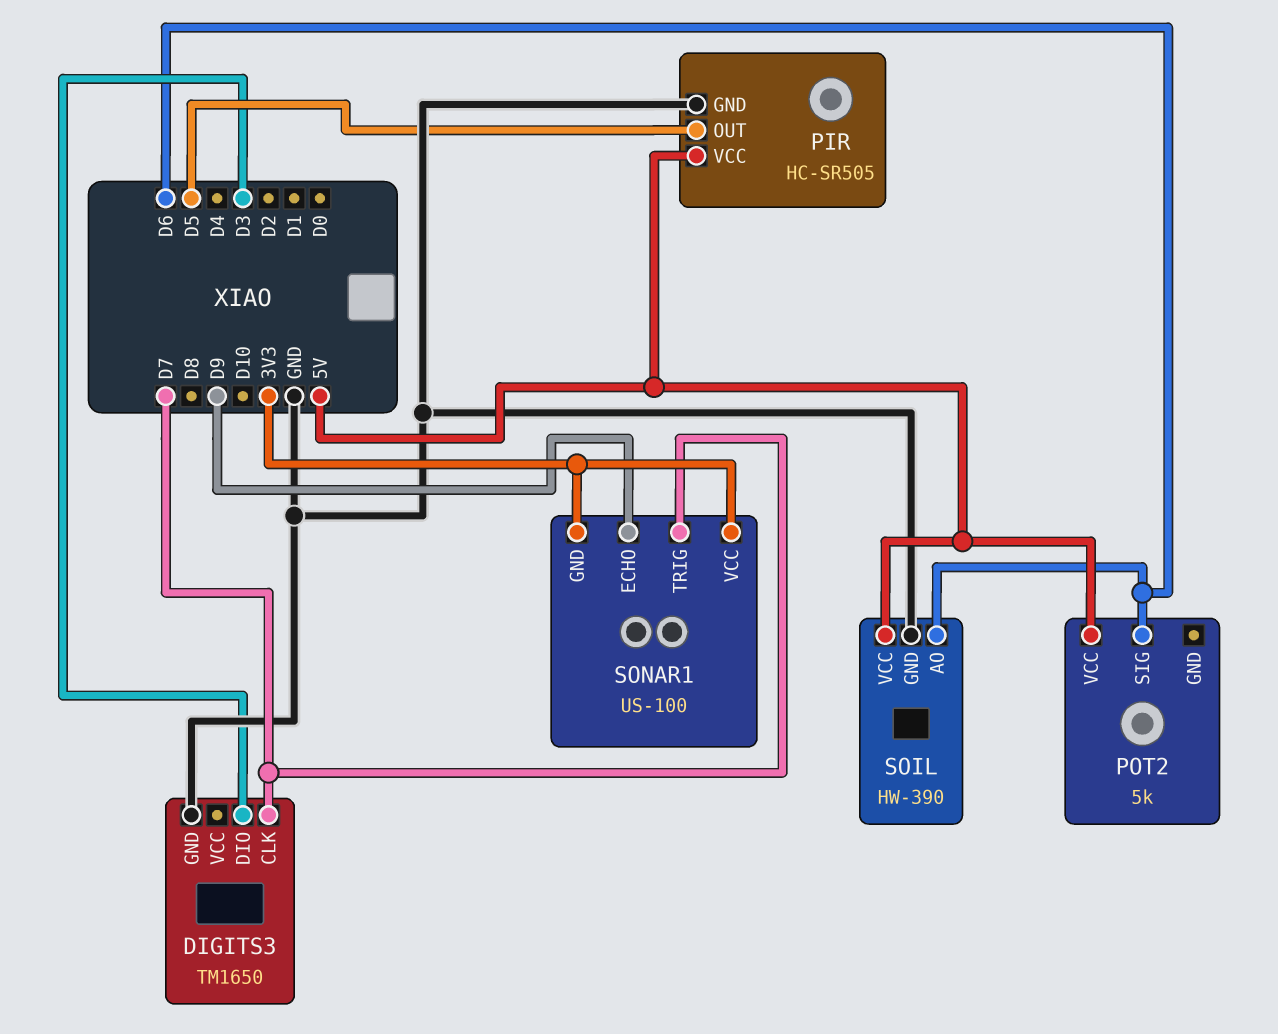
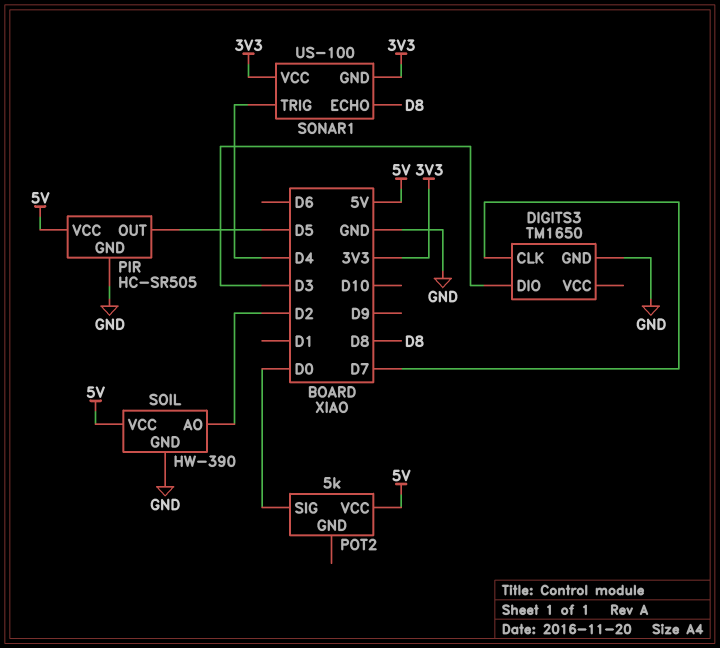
POT2 pin SIG: D6 -> D0
SOIL pin AO: D6 -> D2
SONAR1 pin ECHO: D9 -> D8
SONAR1 pin TRIG: D7 -> D4

